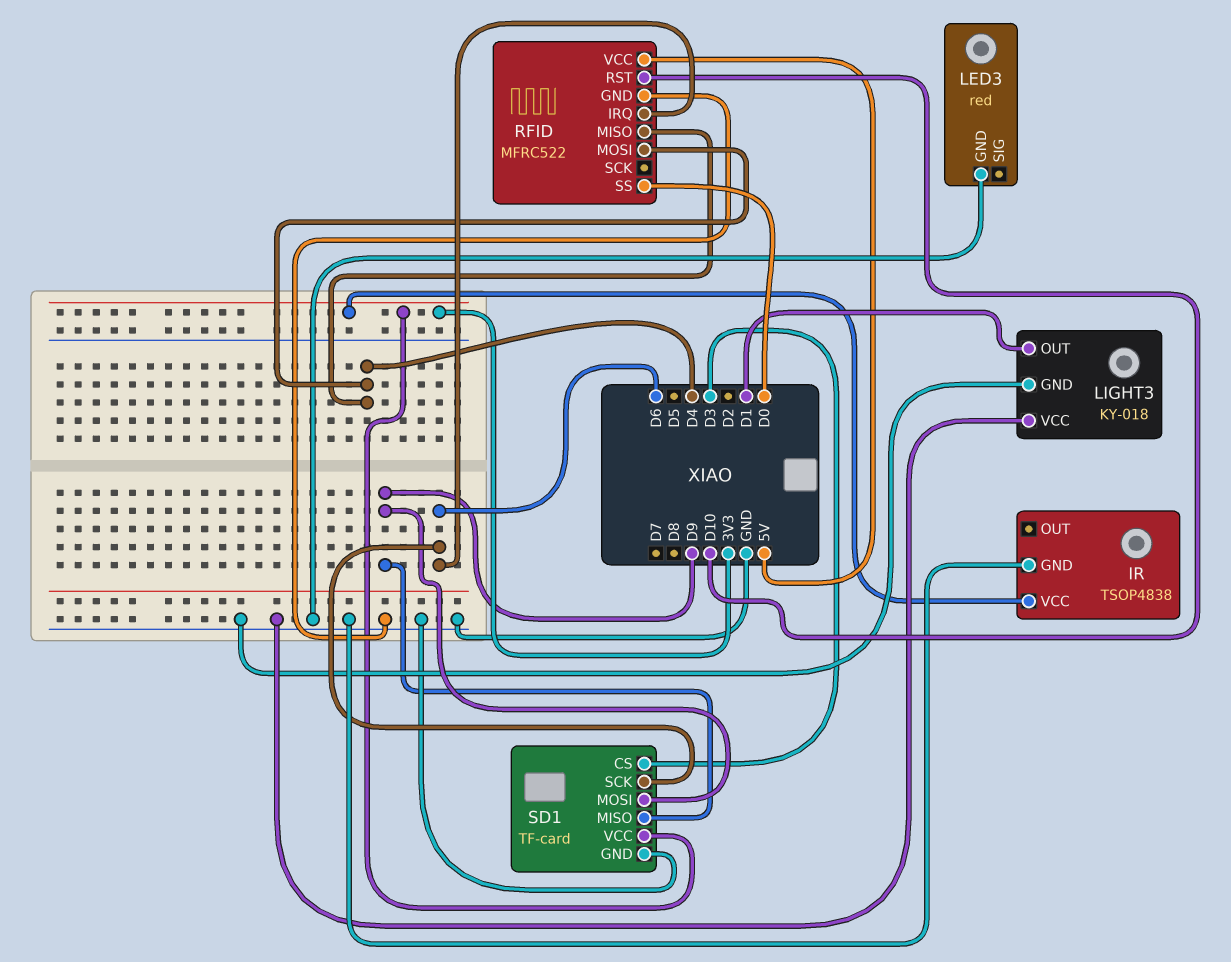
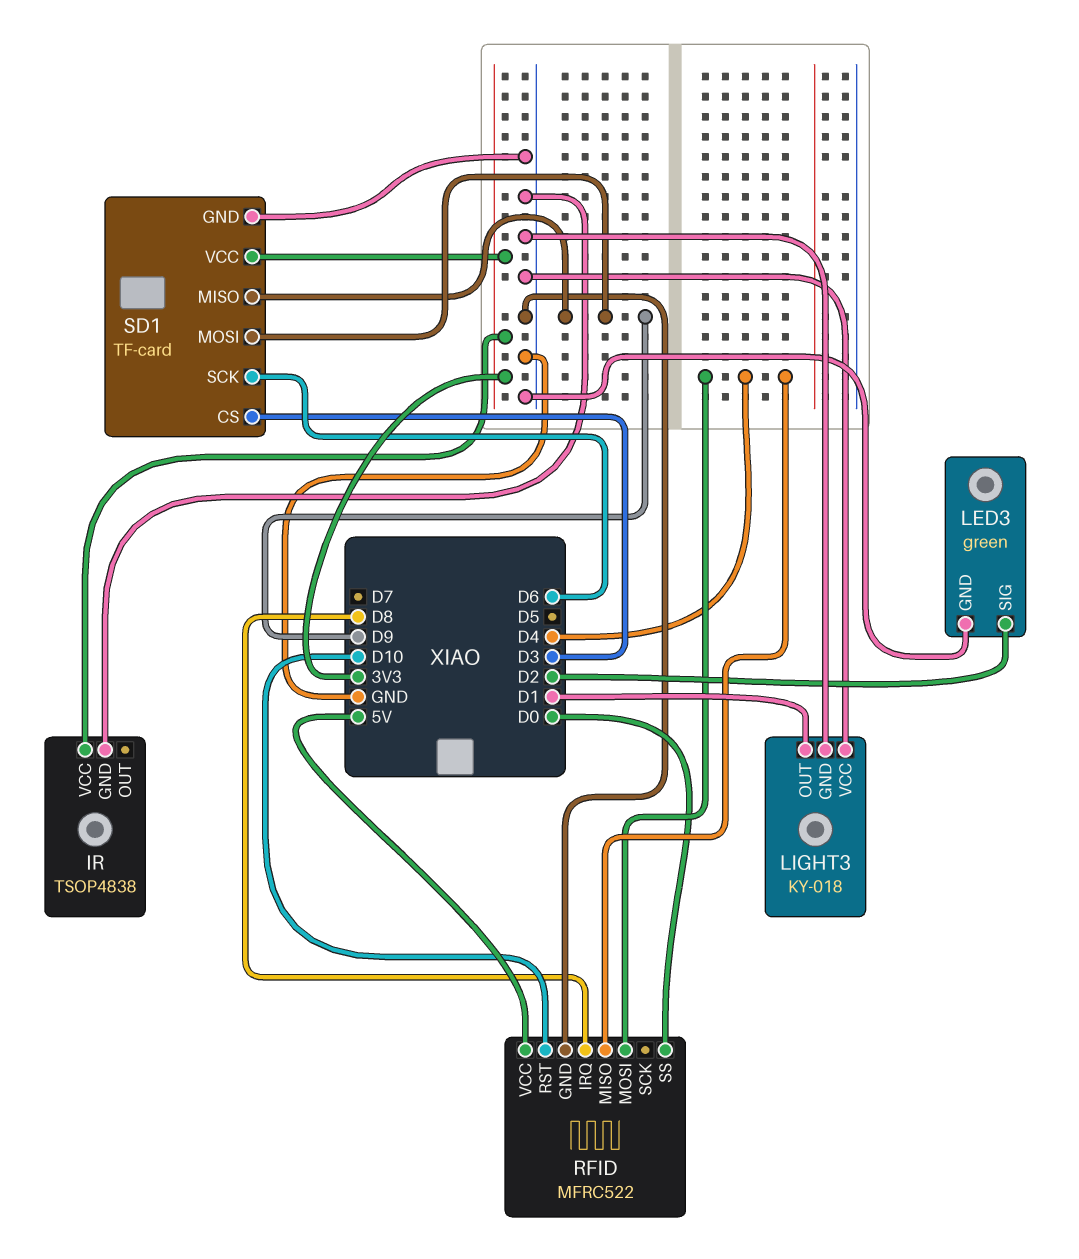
LED3: red -> green
LED3 pin SIG: none -> D2
RFID pin IRQ: D6 -> D8

